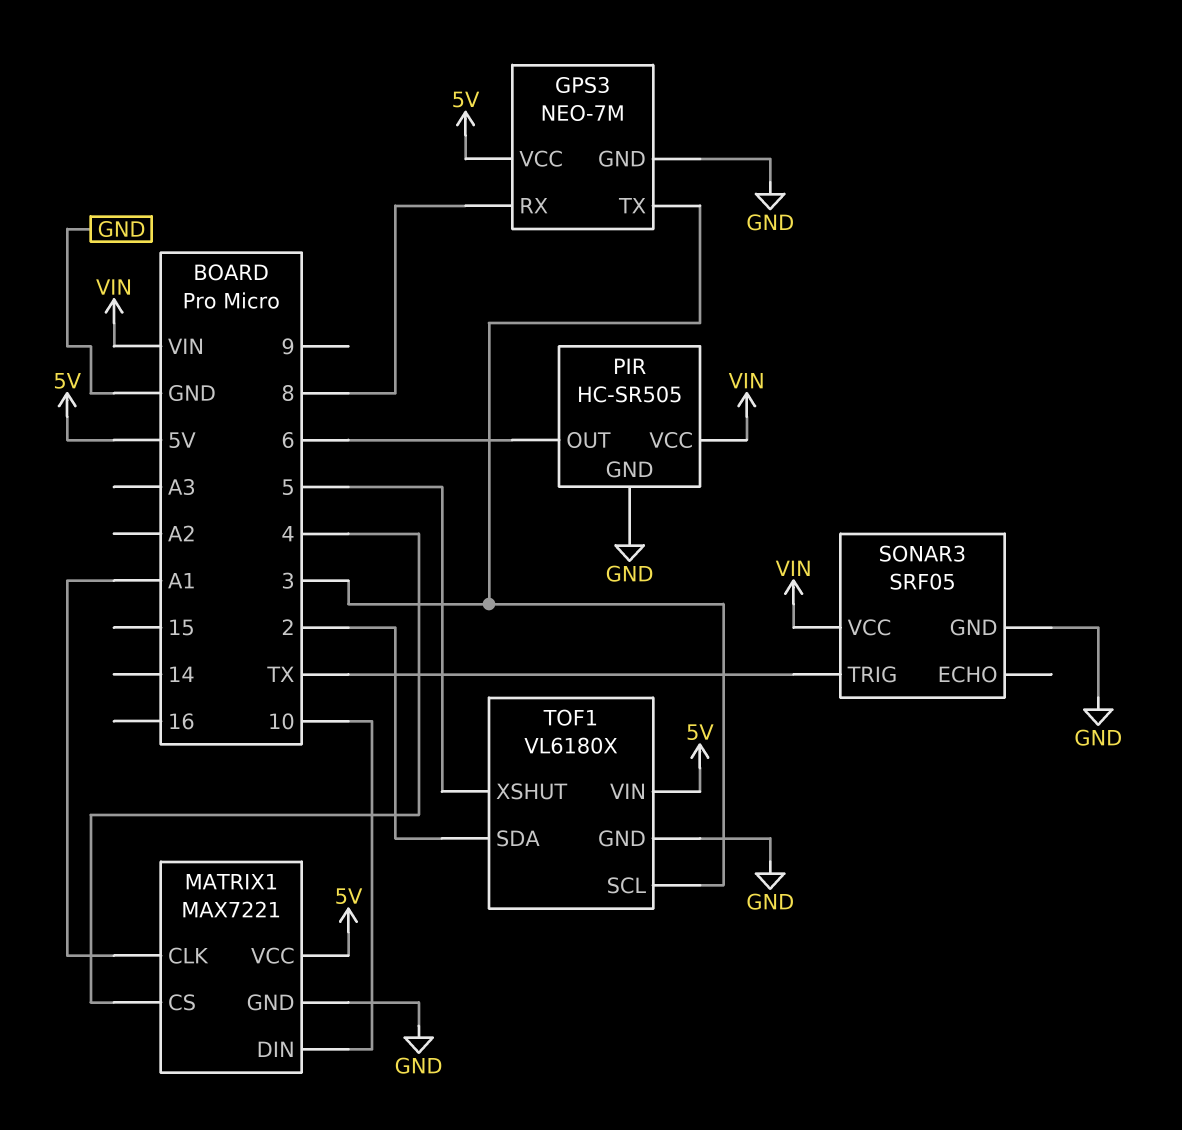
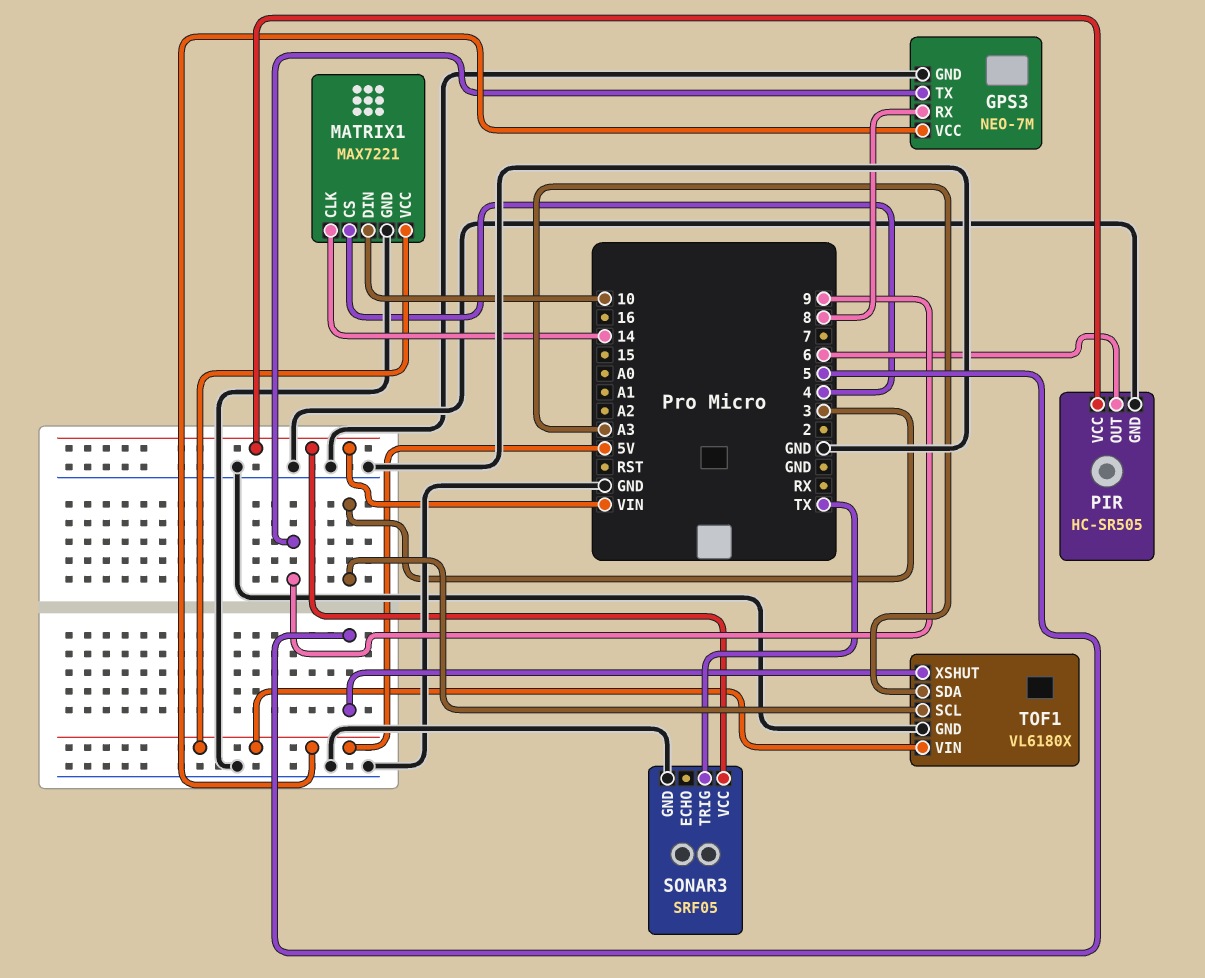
GPS3 pin TX: 3 -> 9
MATRIX1 pin CLK: A1 -> 14
TOF1 pin SDA: 2 -> A3

